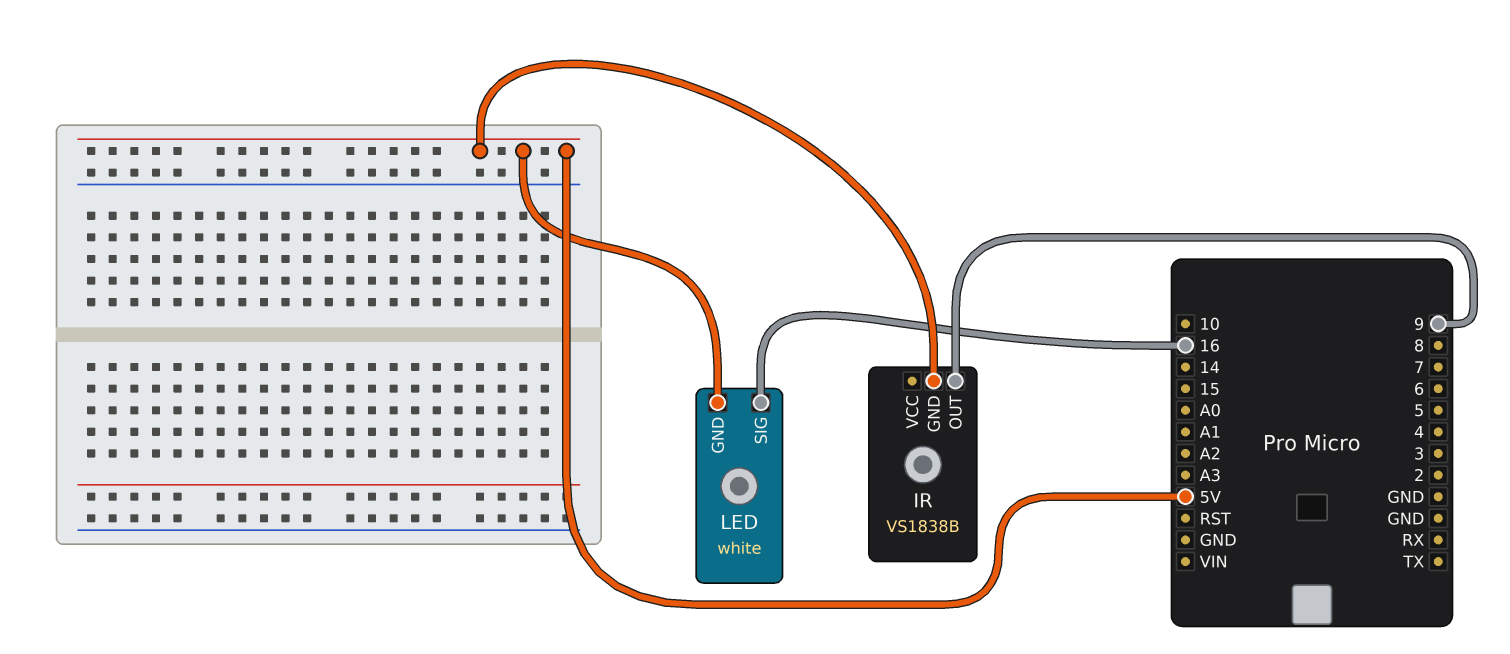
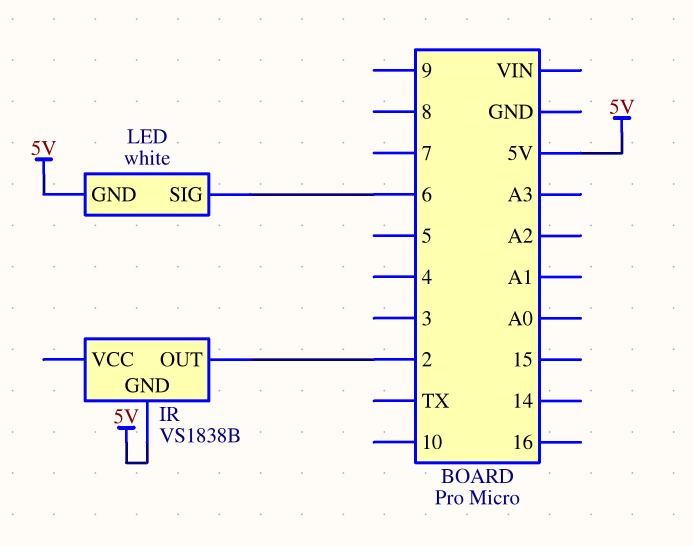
IR pin OUT: 9 -> 2
LED pin SIG: 16 -> 6

